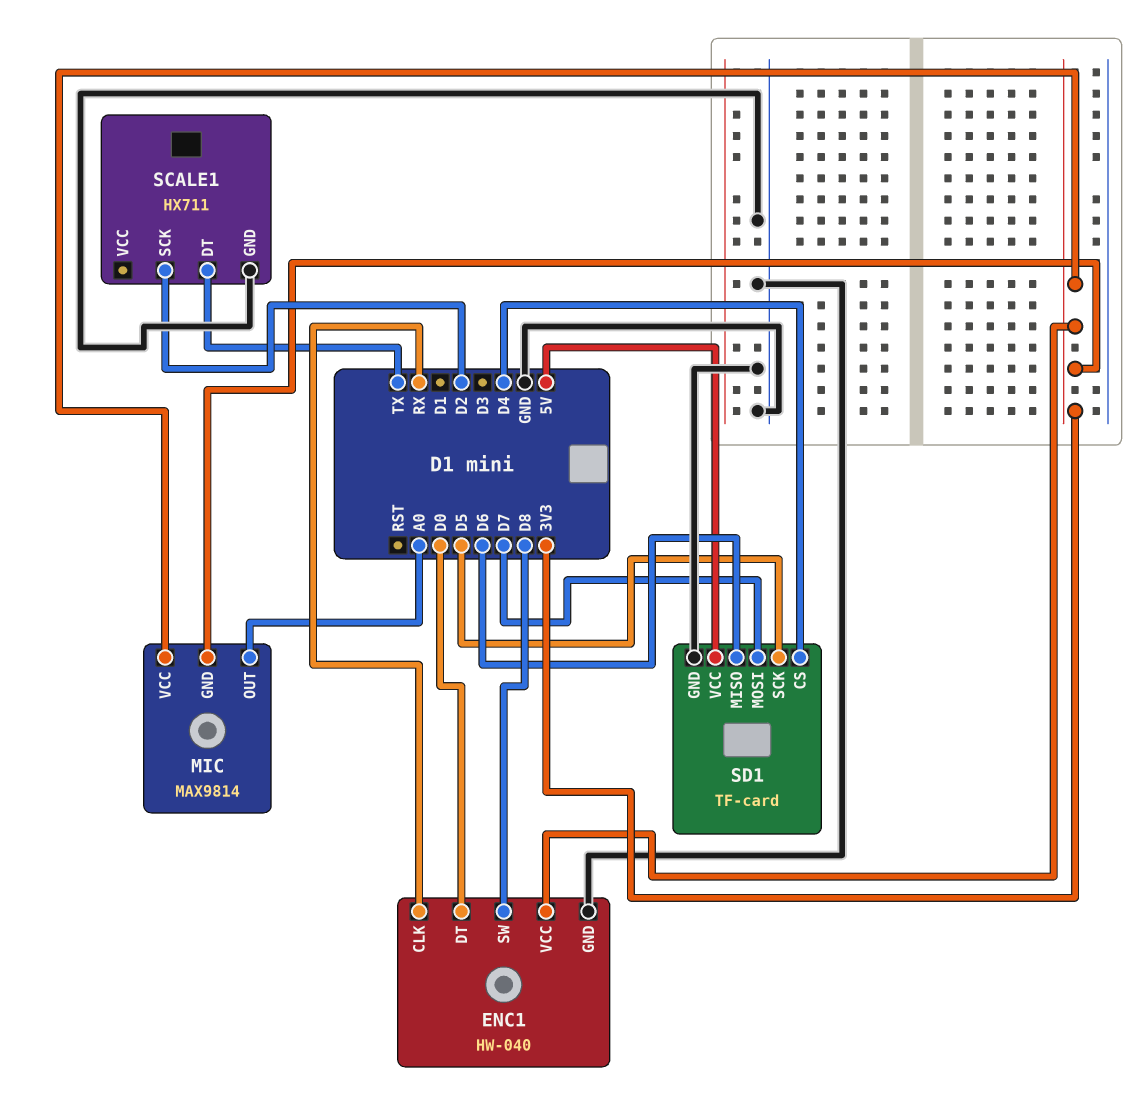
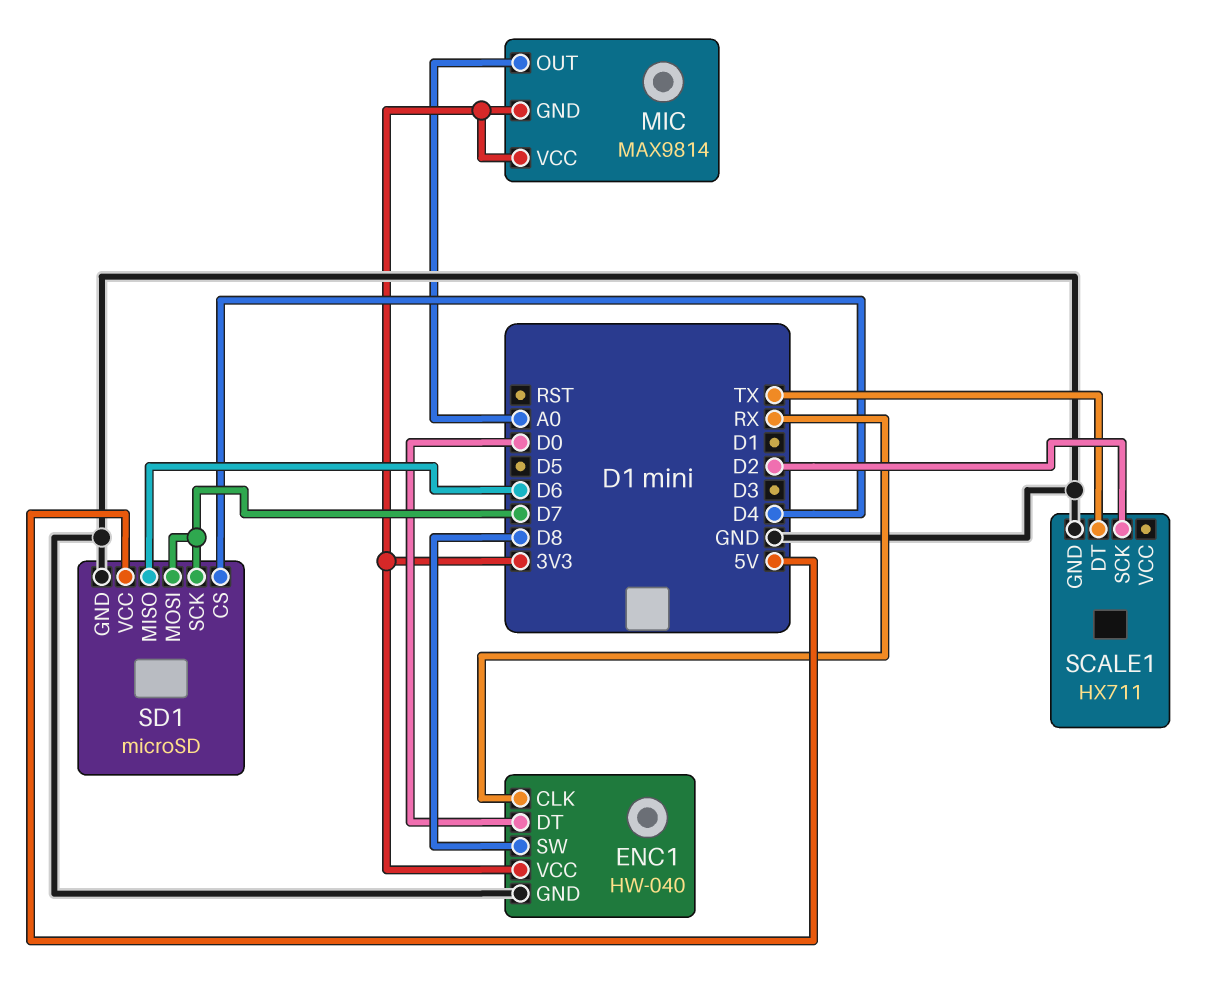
SD1: TF-card -> microSD
SD1 pin SCK: D5 -> D7

